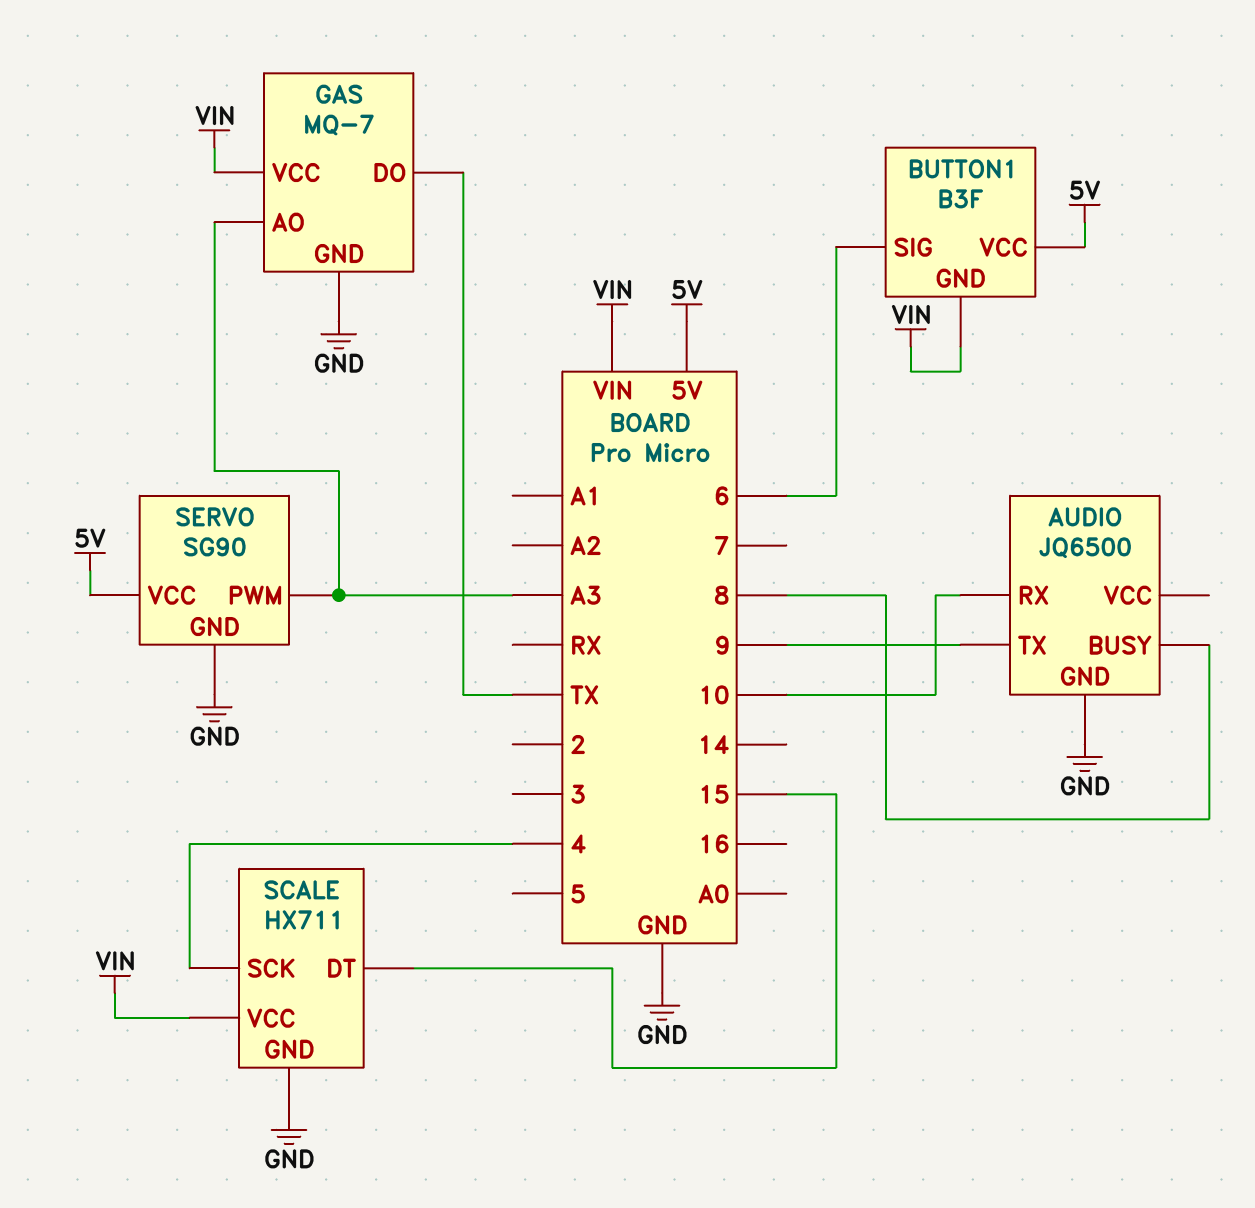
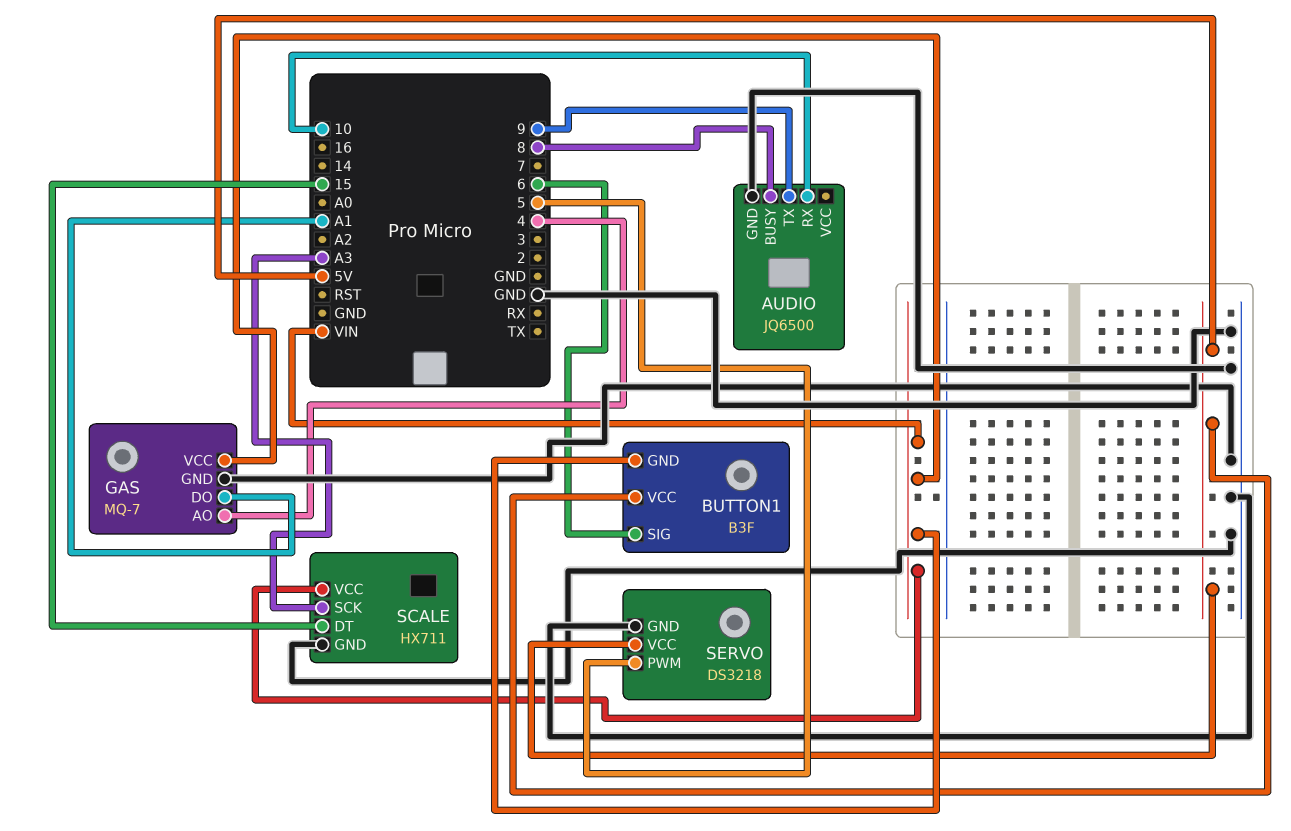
GAS pin AO: A3 -> 4
GAS pin DO: TX -> A1
SCALE pin SCK: 4 -> A3
SERVO: SG90 -> DS3218
SERVO pin PWM: A3 -> 5

